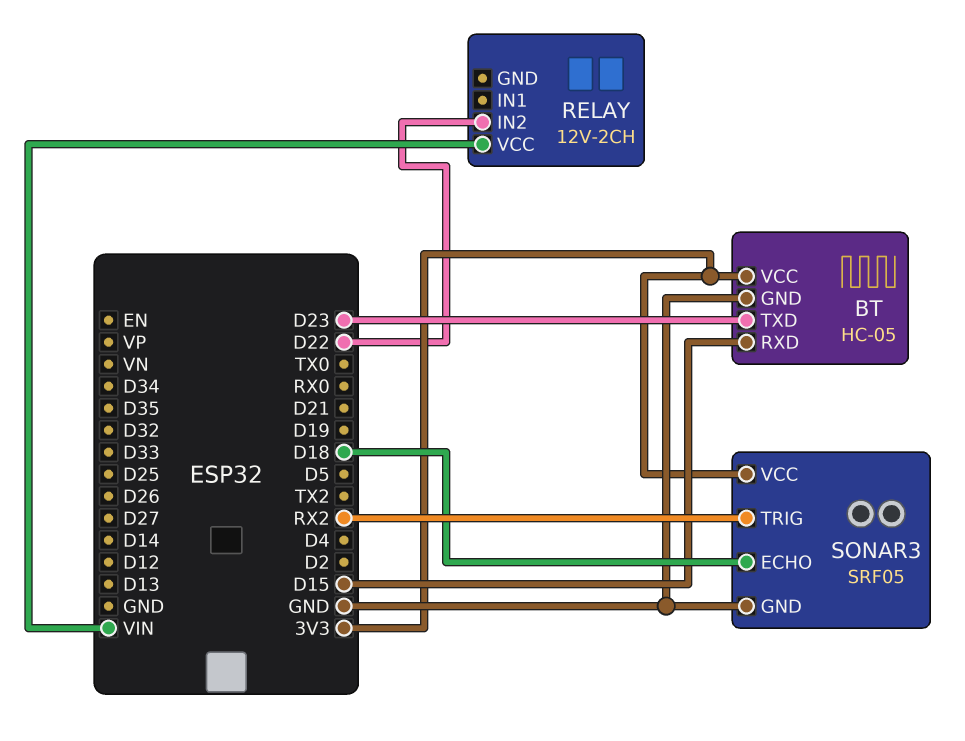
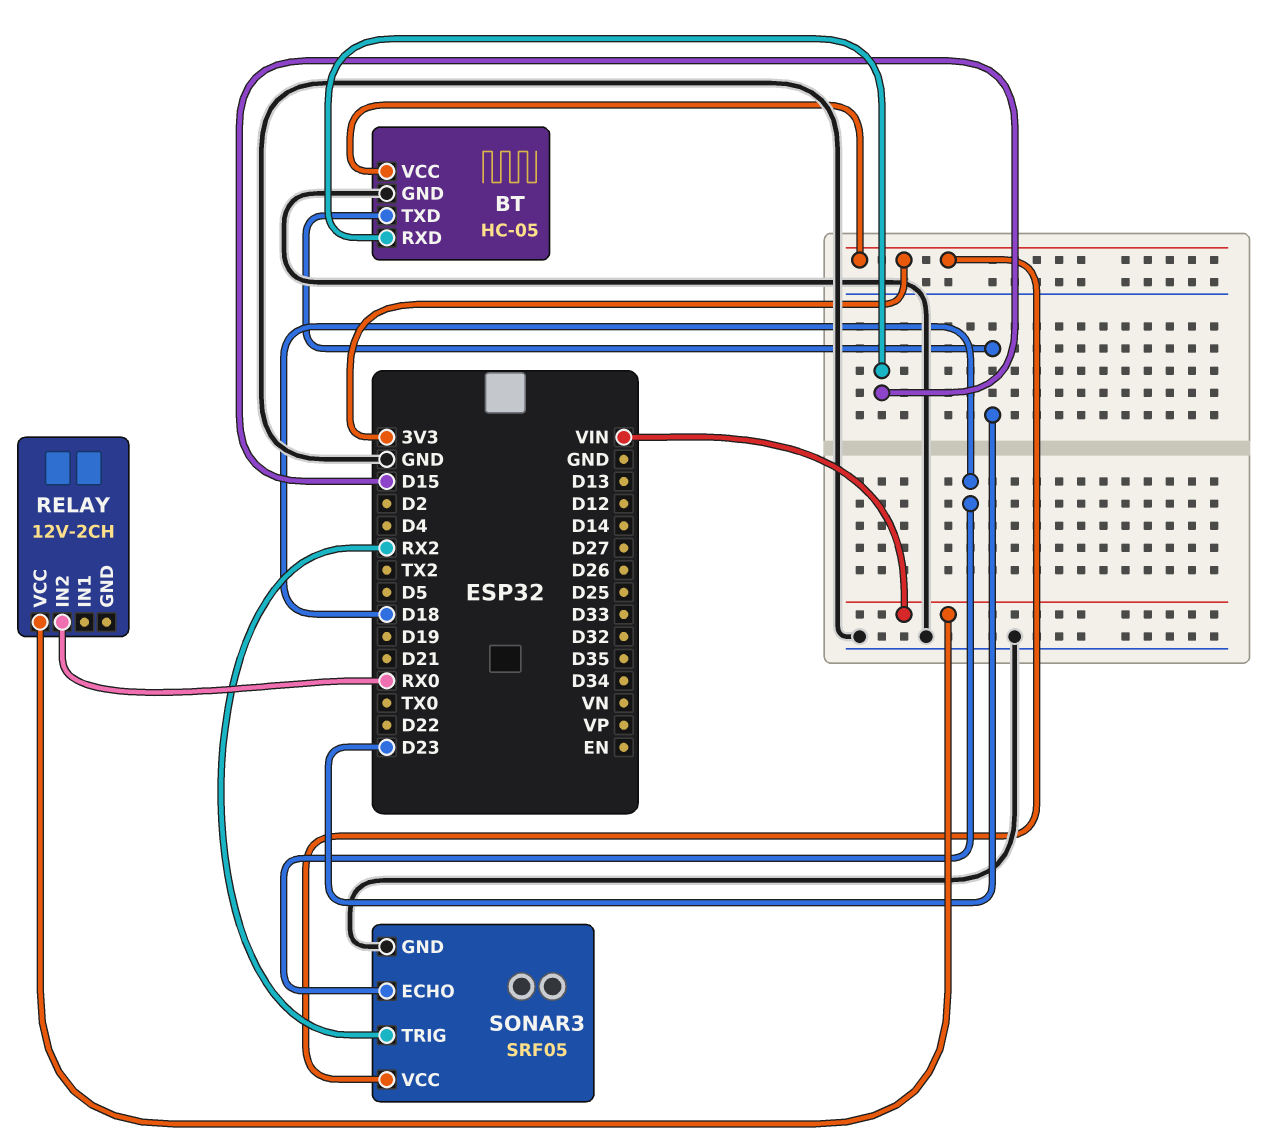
RELAY pin IN2: D22 -> RX0

